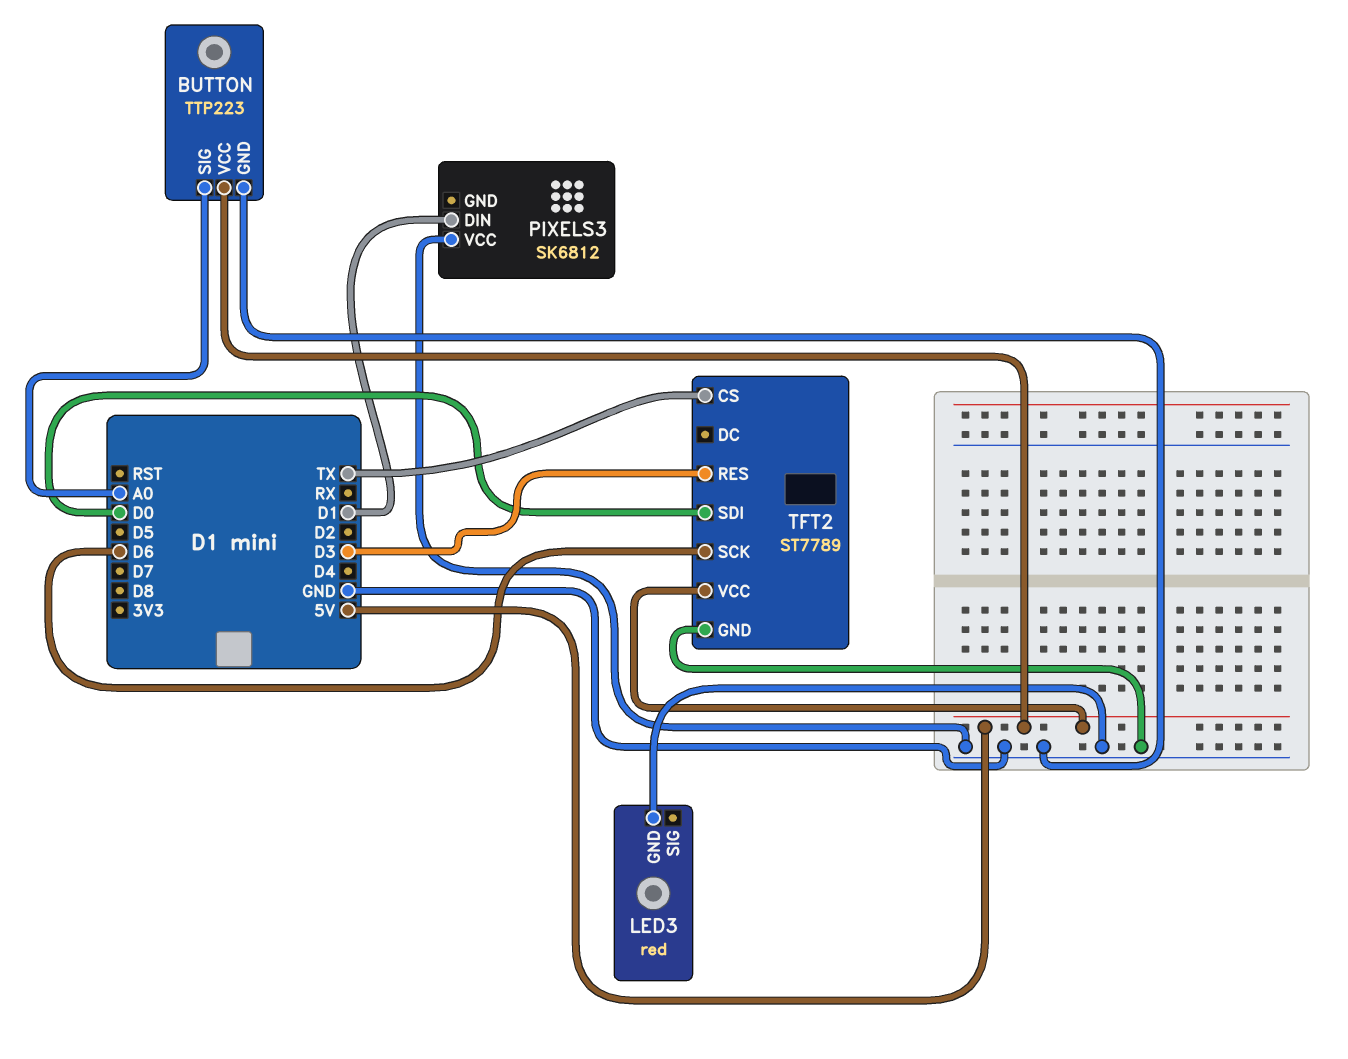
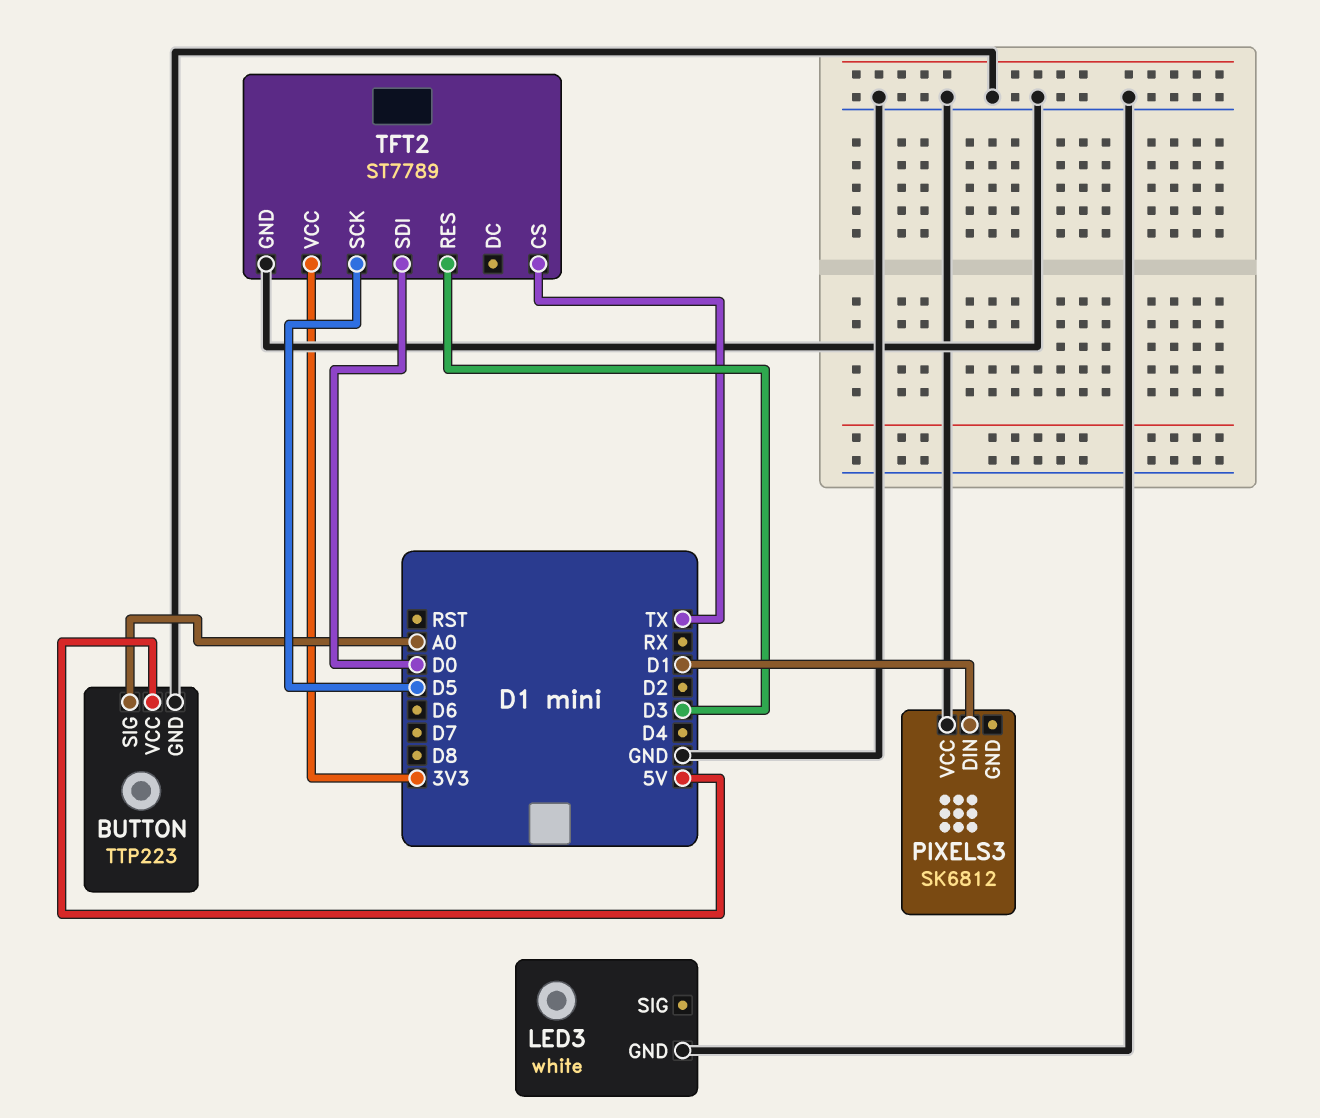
LED3: red -> white
TFT2 pin SCK: D6 -> D5
TFT2 pin VCC: 5V -> 3V3

